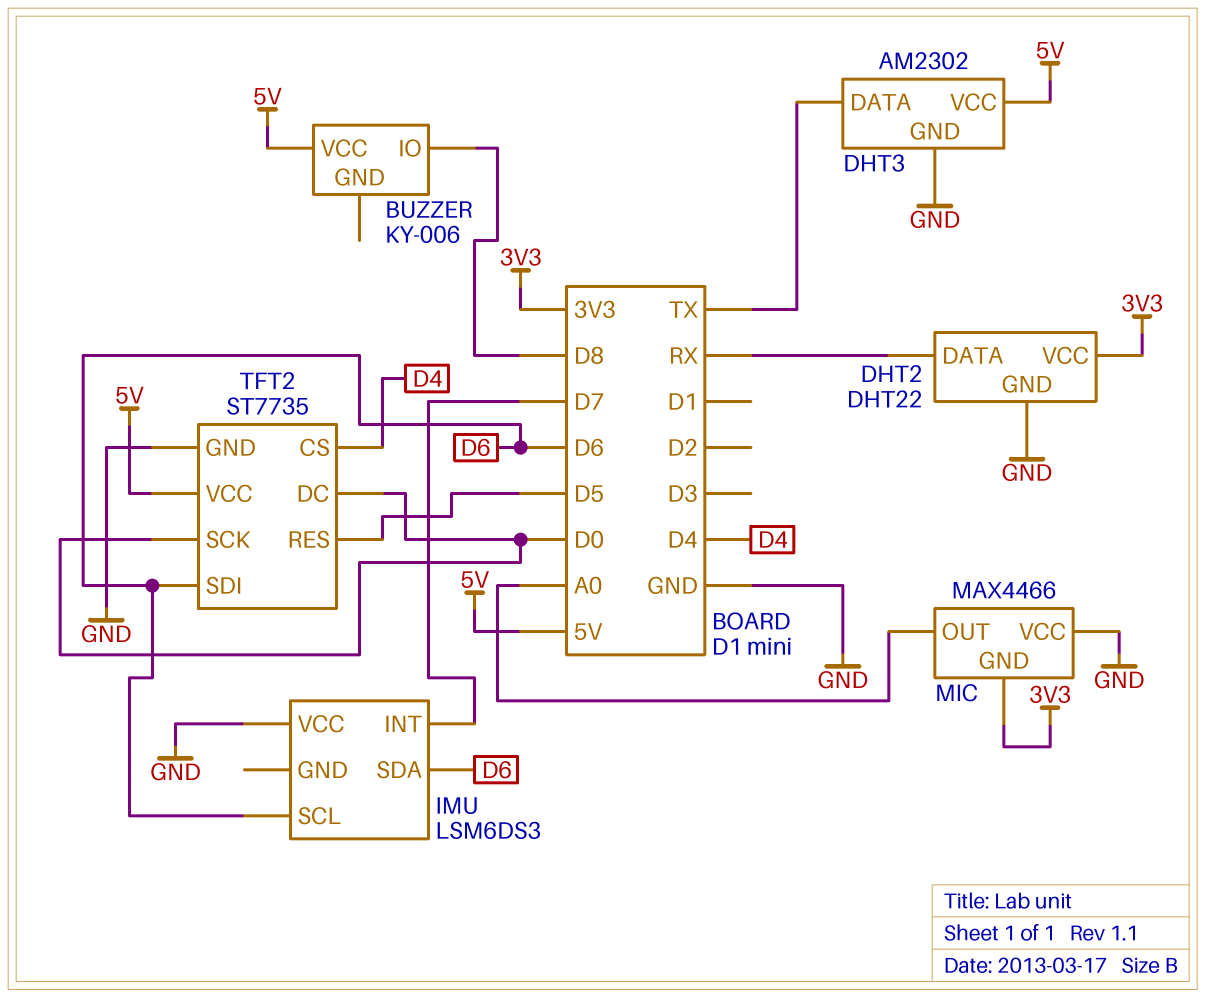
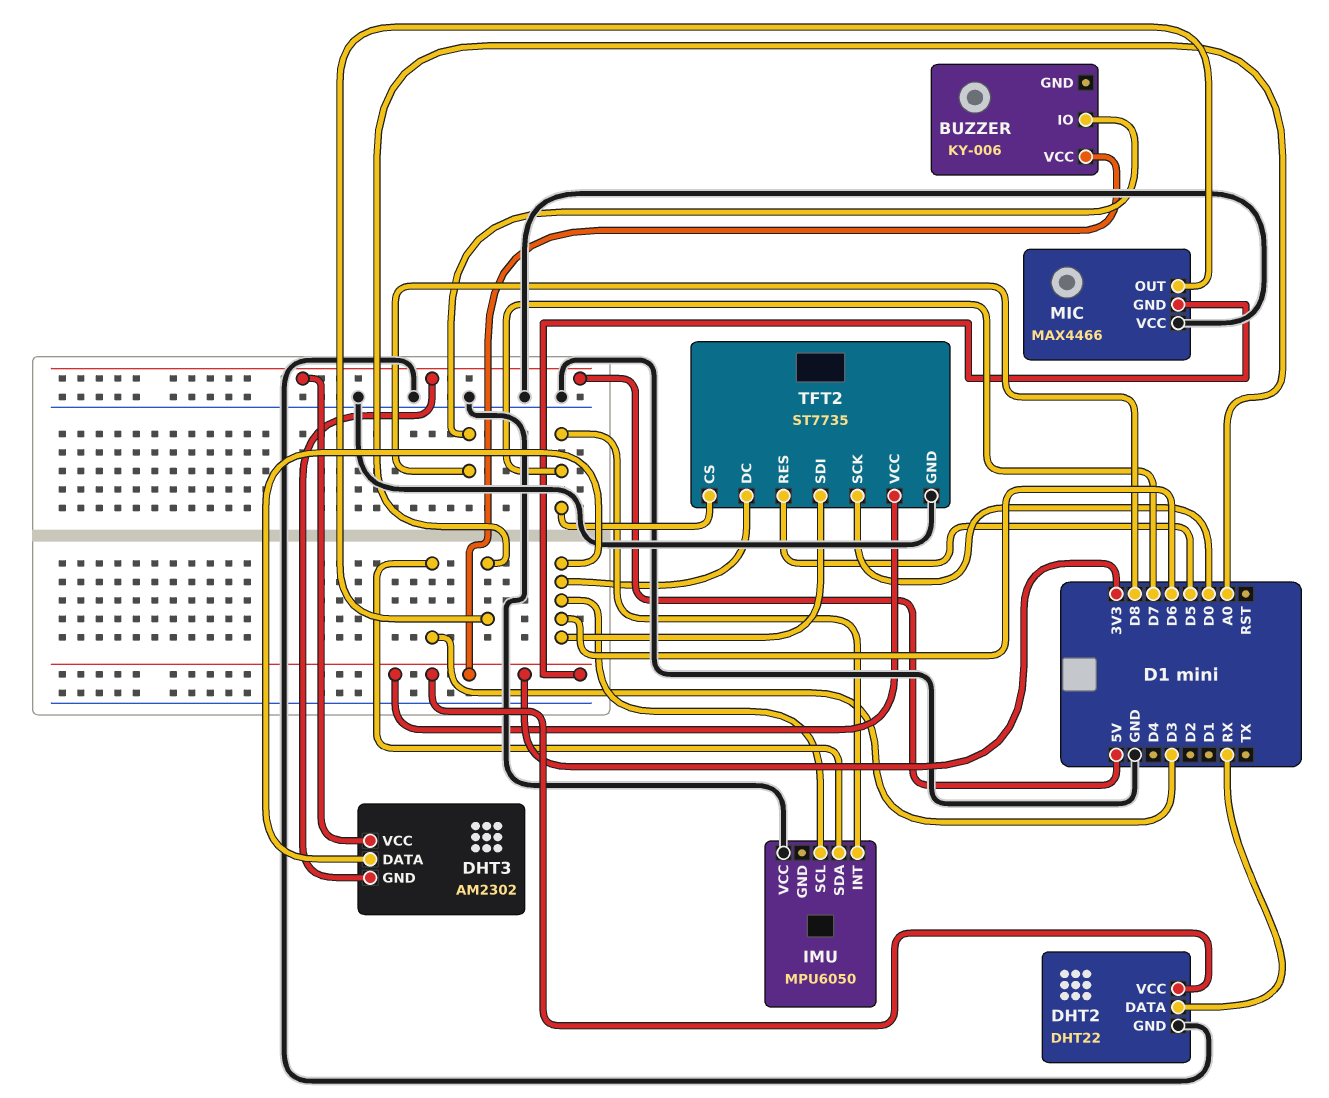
BUZZER pin VCC: 5V -> 3V3
DHT3 pin DATA: TX -> D6
DHT3 pin GND: GND -> 5V
IMU: LSM6DS3 -> MPU6050
IMU pin SDA: D6 -> D3
TFT2 pin CS: D4 -> D7
TFT2 pin DC: D0 -> D6
TFT2 pin VCC: 5V -> 3V3

